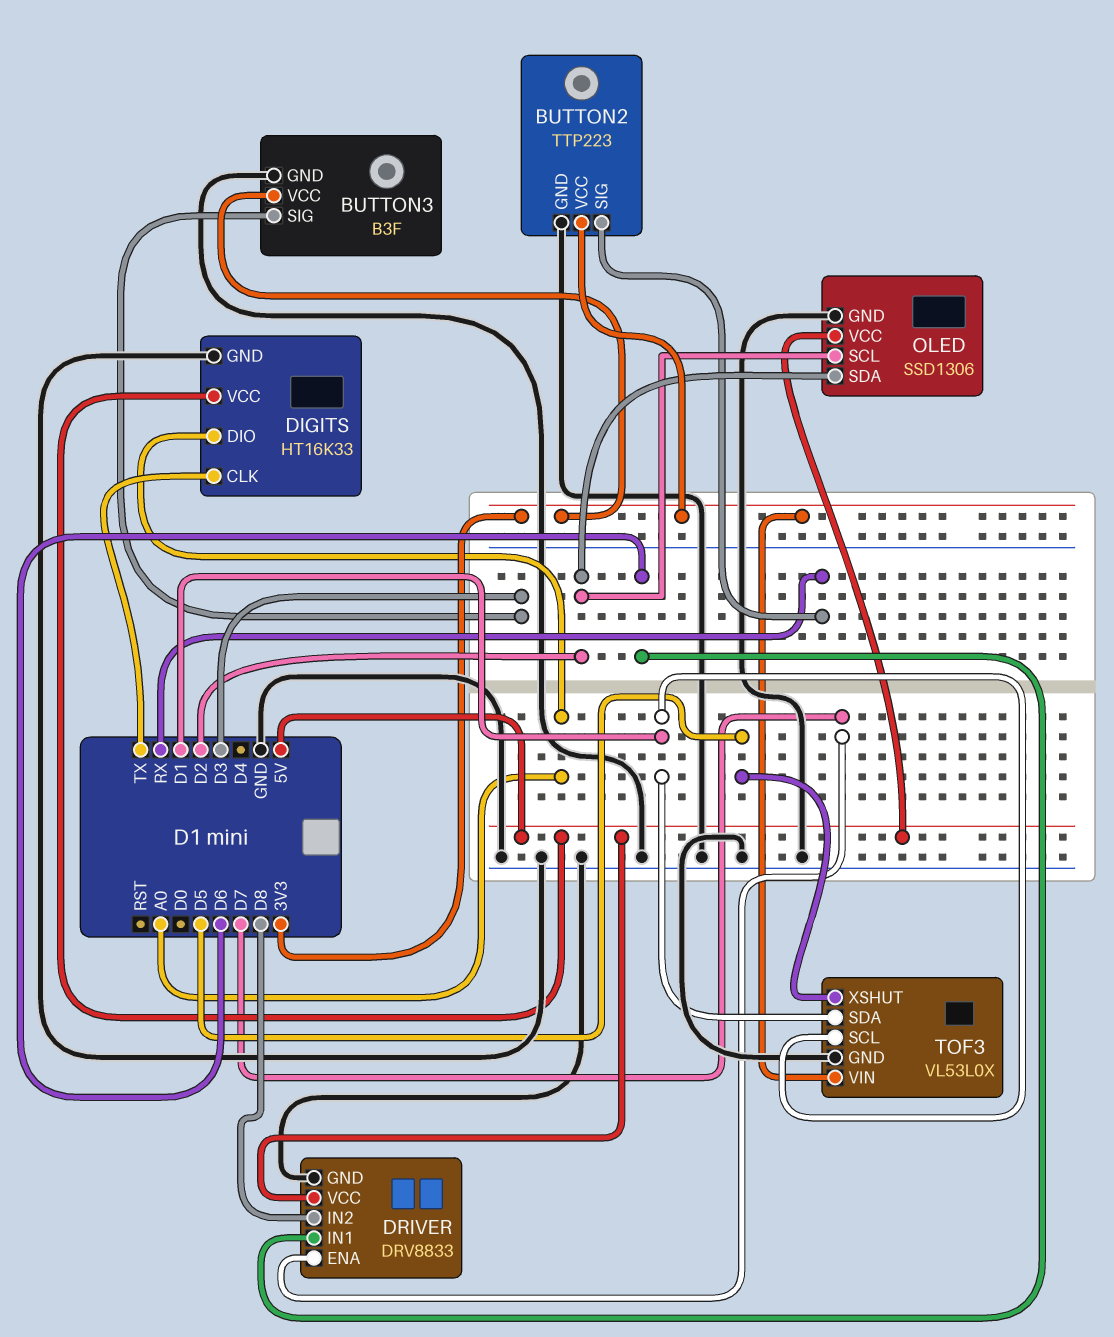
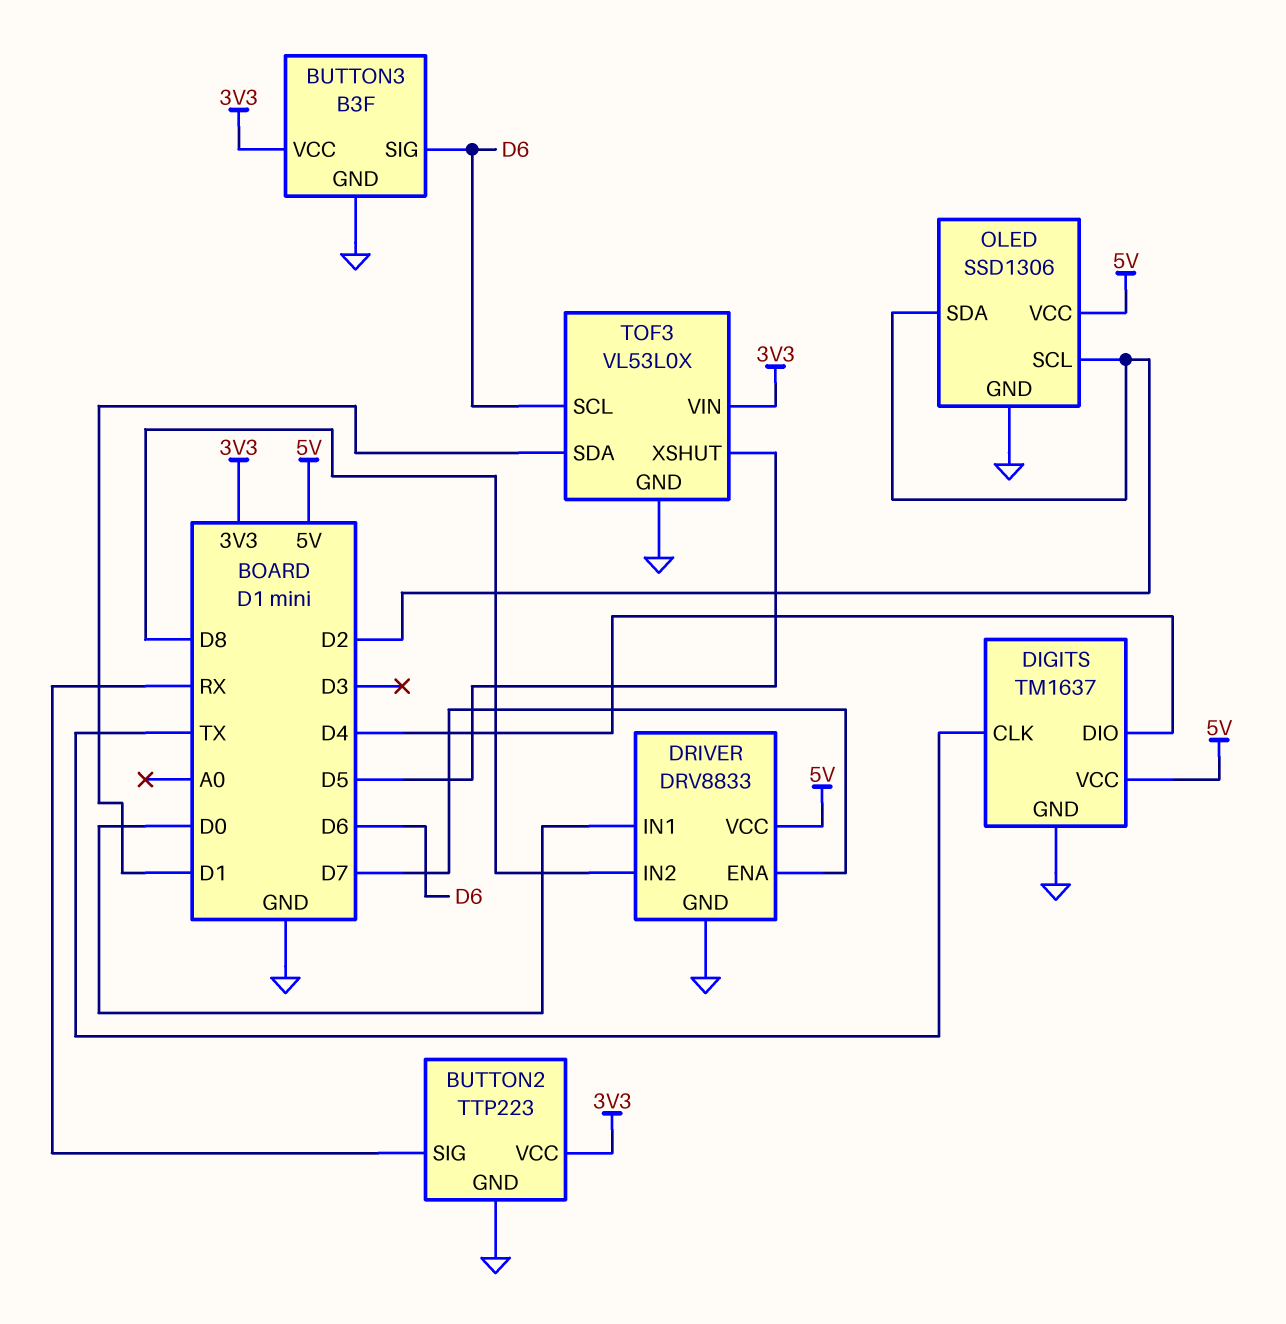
BUTTON3 pin SIG: D3 -> D6
DIGITS: HT16K33 -> TM1637
DIGITS pin DIO: A0 -> D4
DRIVER pin IN1: D6 -> D0
TOF3 pin SCL: D1 -> D6

